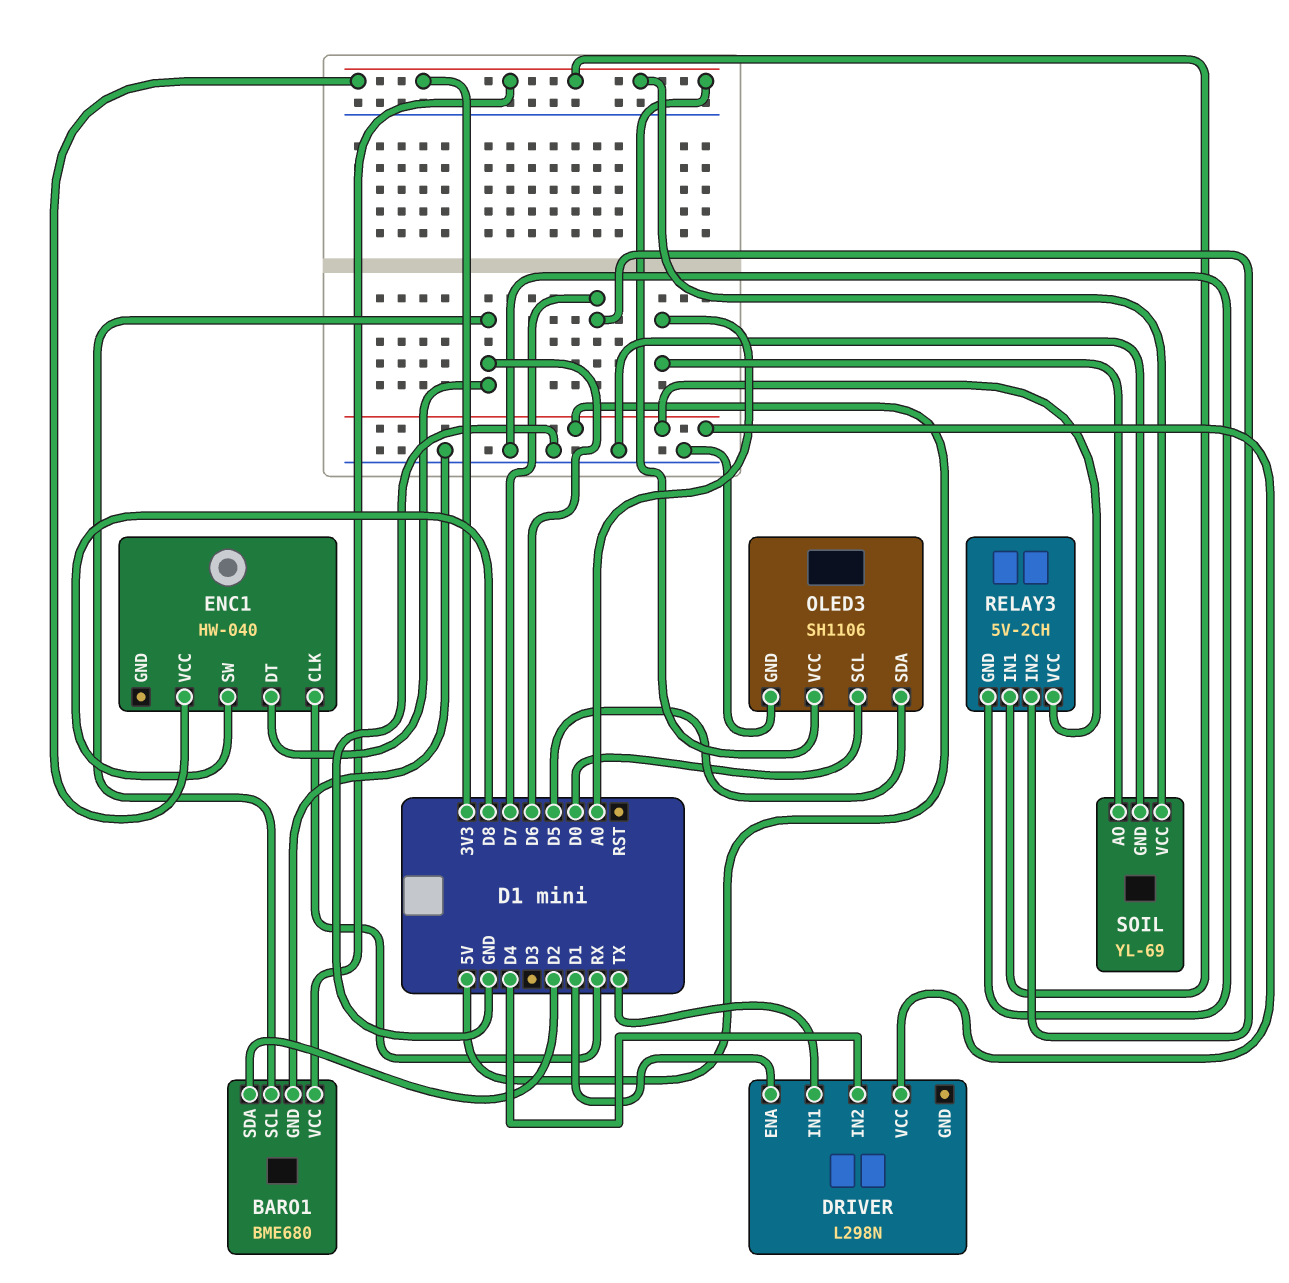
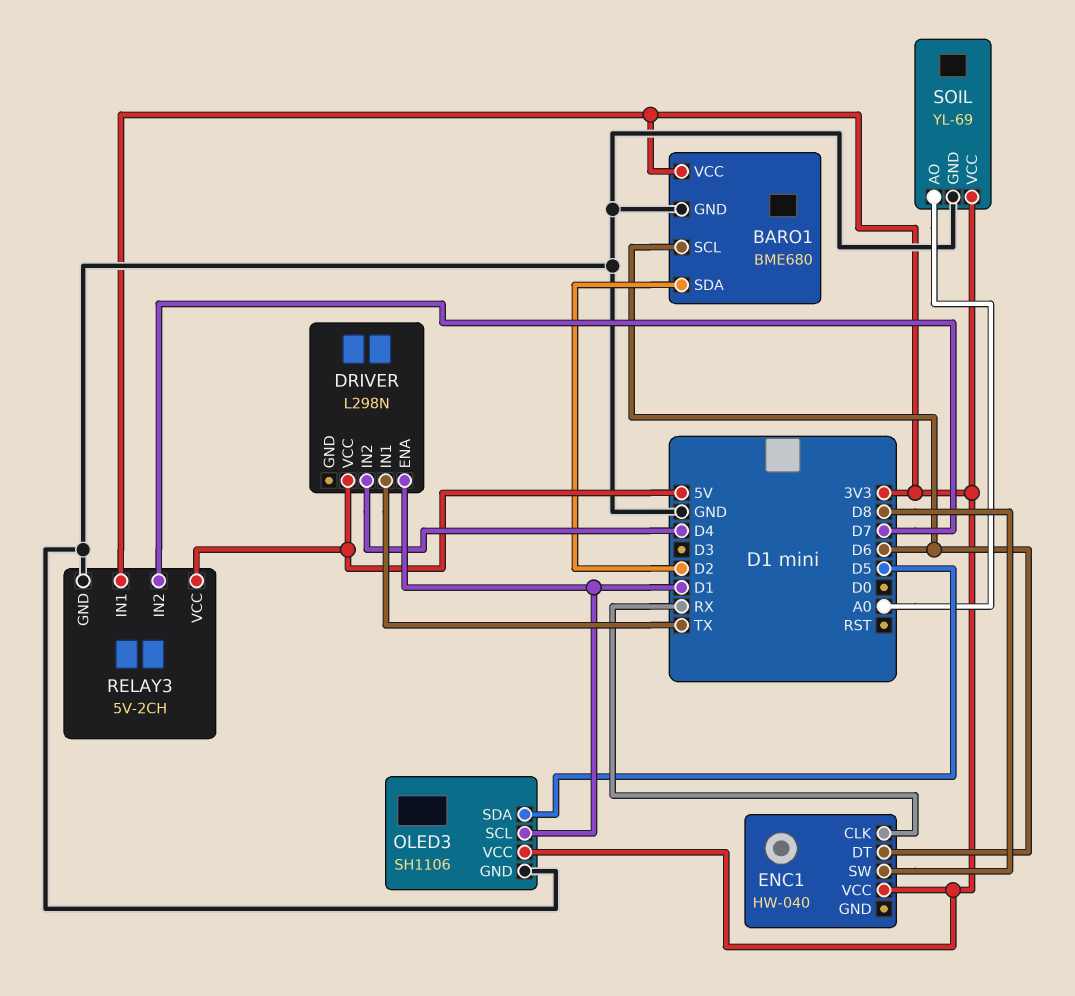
OLED3 pin SCL: D0 -> D1

